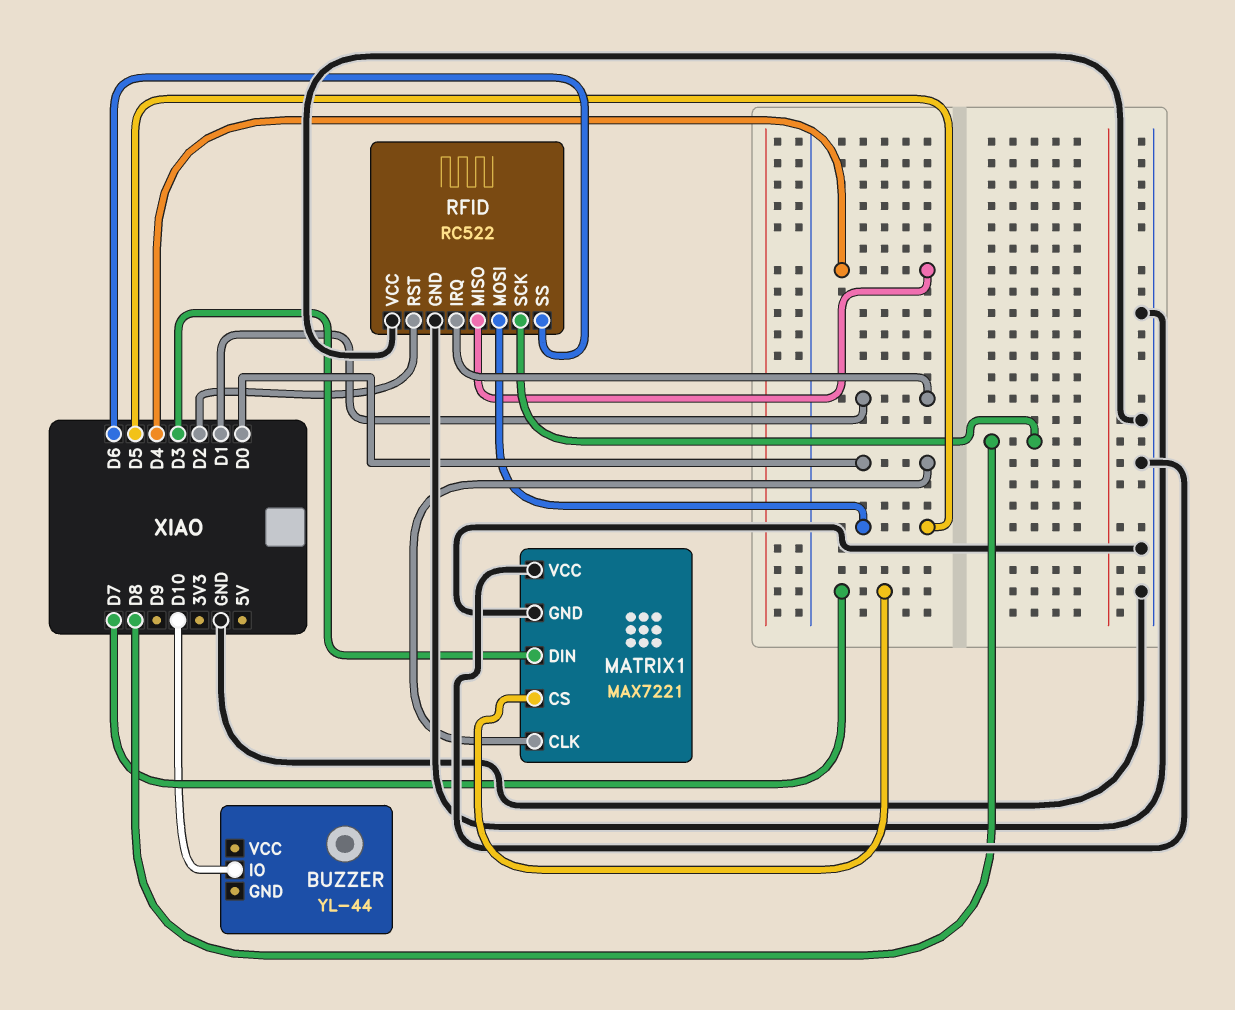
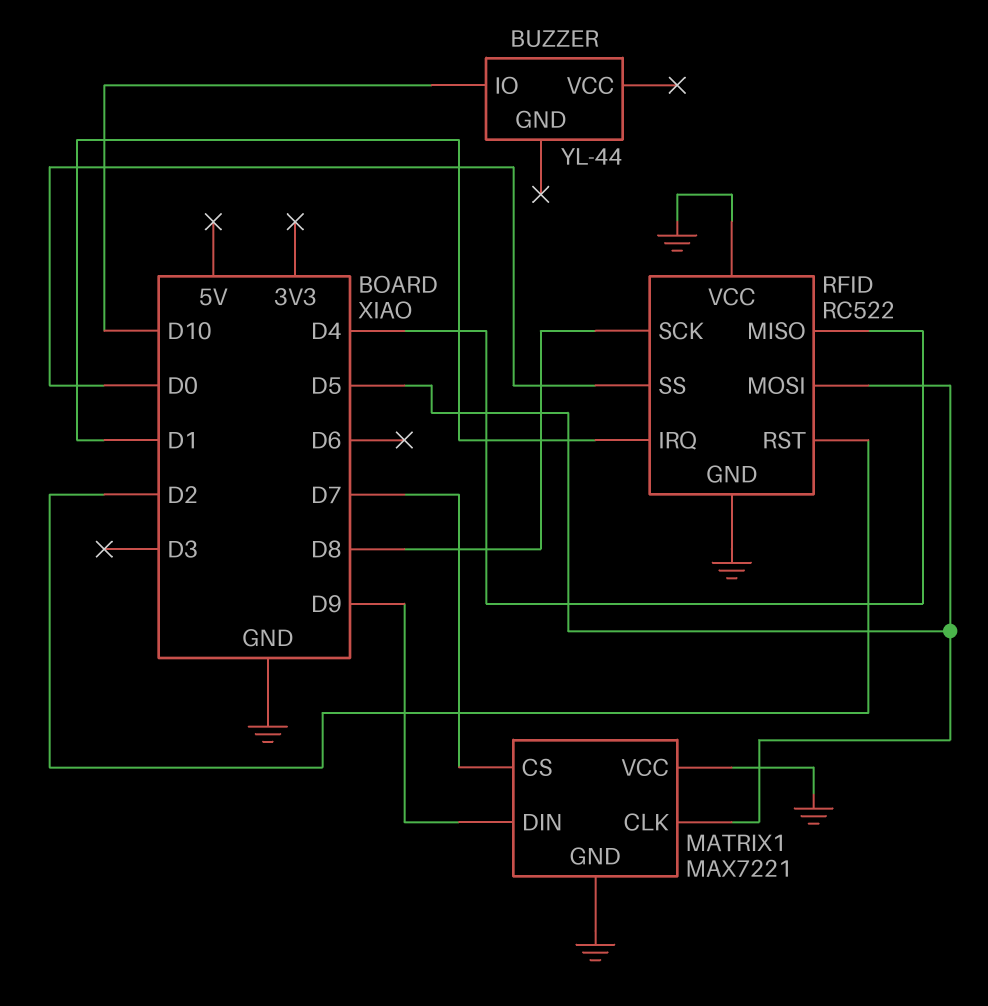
MATRIX1 pin CLK: D0 -> D5
MATRIX1 pin DIN: D3 -> D9
RFID pin SS: D6 -> D0

